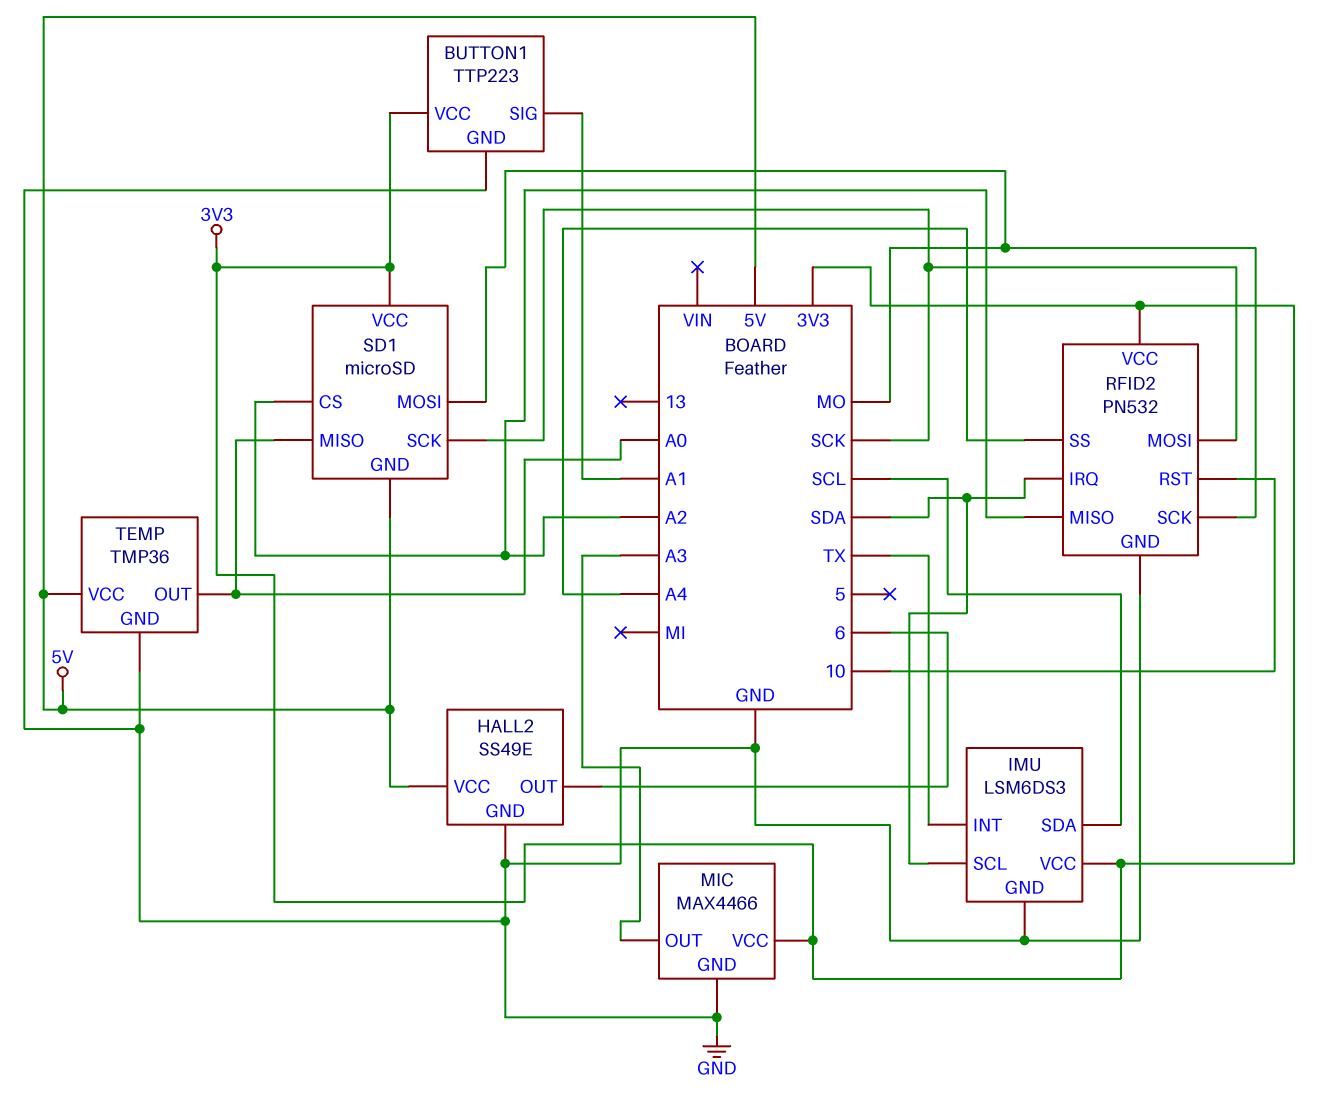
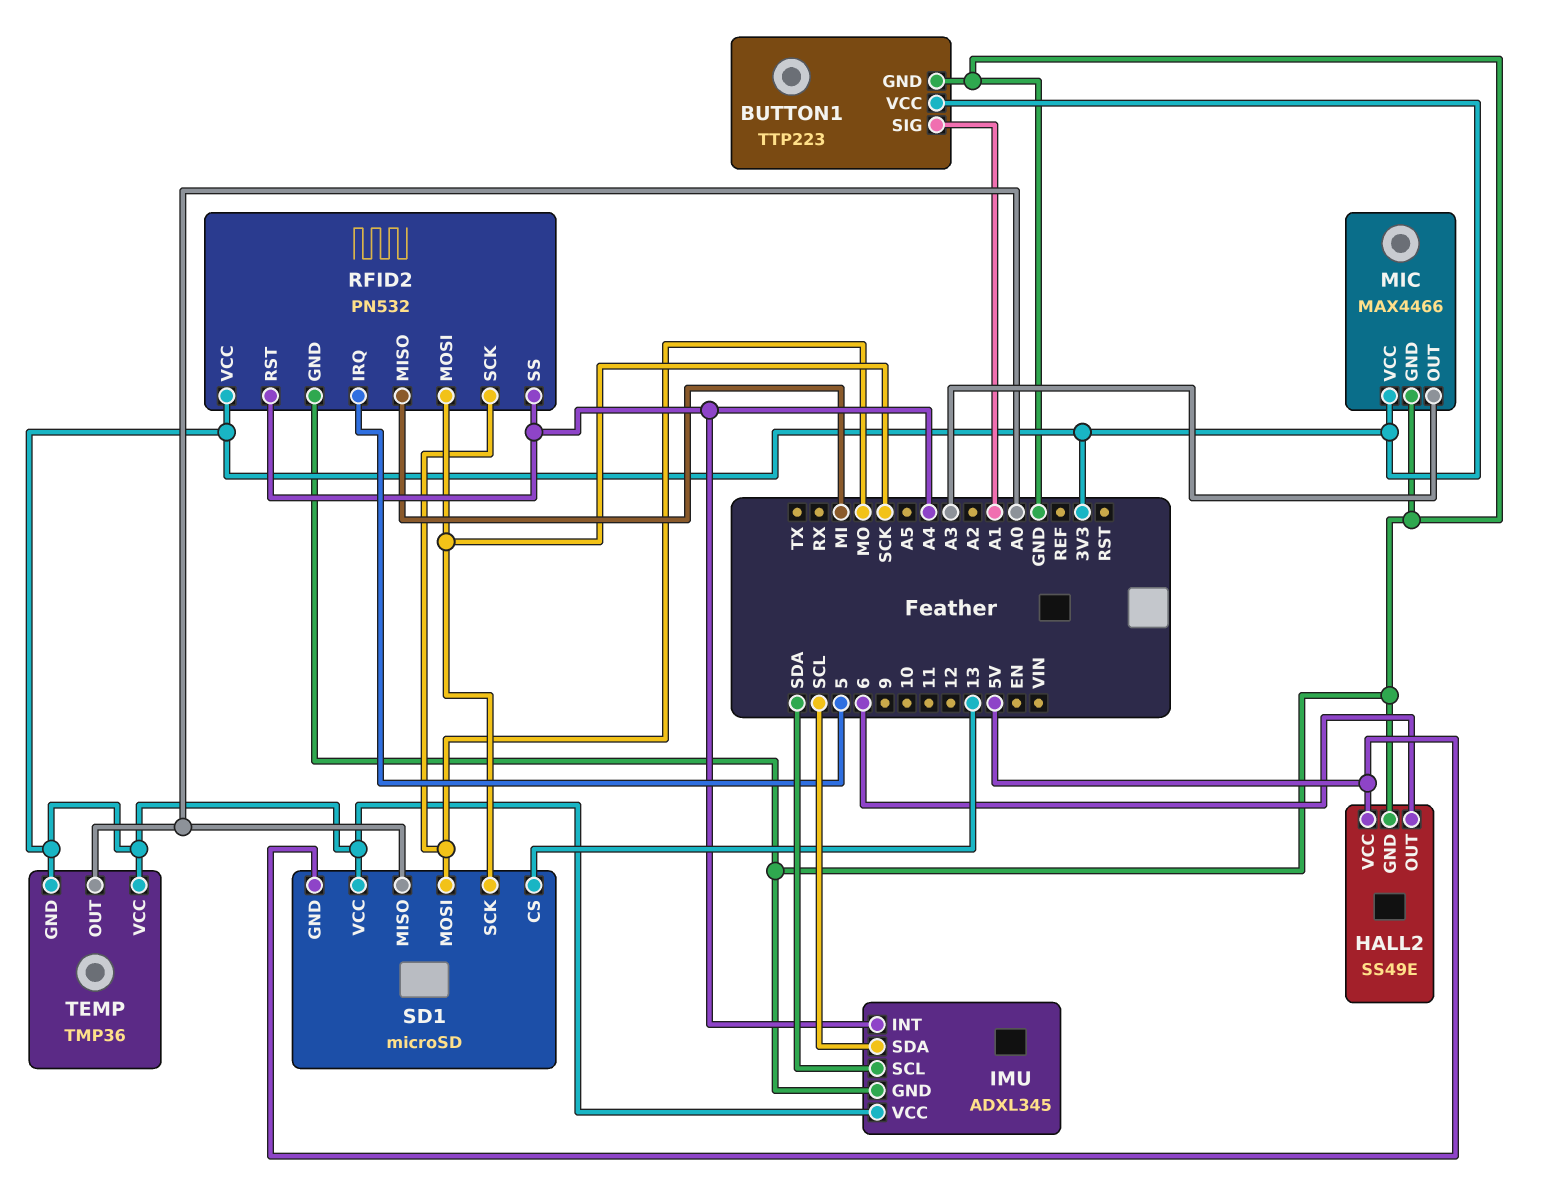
IMU: LSM6DS3 -> ADXL345
IMU pin INT: TX -> A4
RFID2 pin IRQ: SDA -> 5
RFID2 pin MISO: A2 -> MI
RFID2 pin RST: 10 -> A4
SD1 pin CS: A2 -> 13
TEMP pin GND: GND -> 3V3
TEMP pin VCC: 5V -> 3V3

